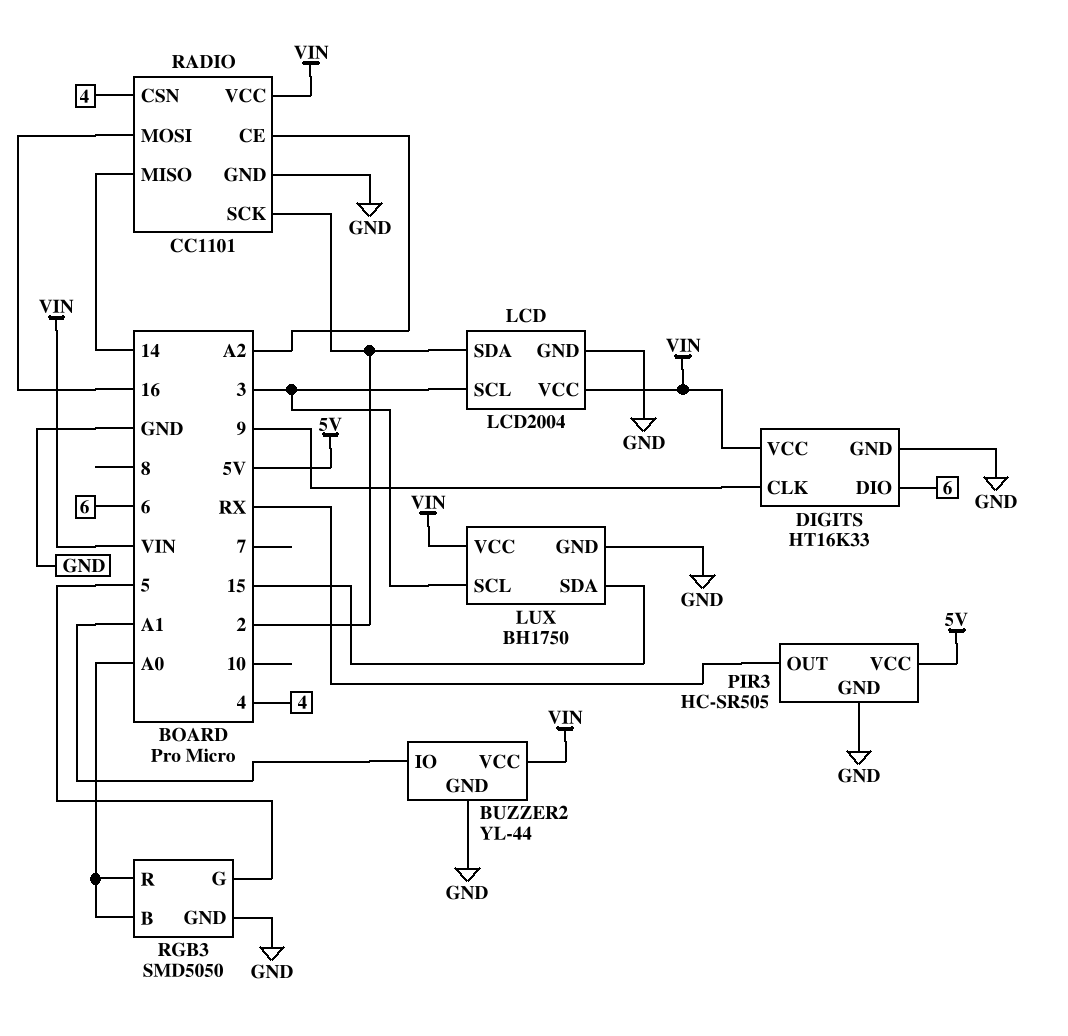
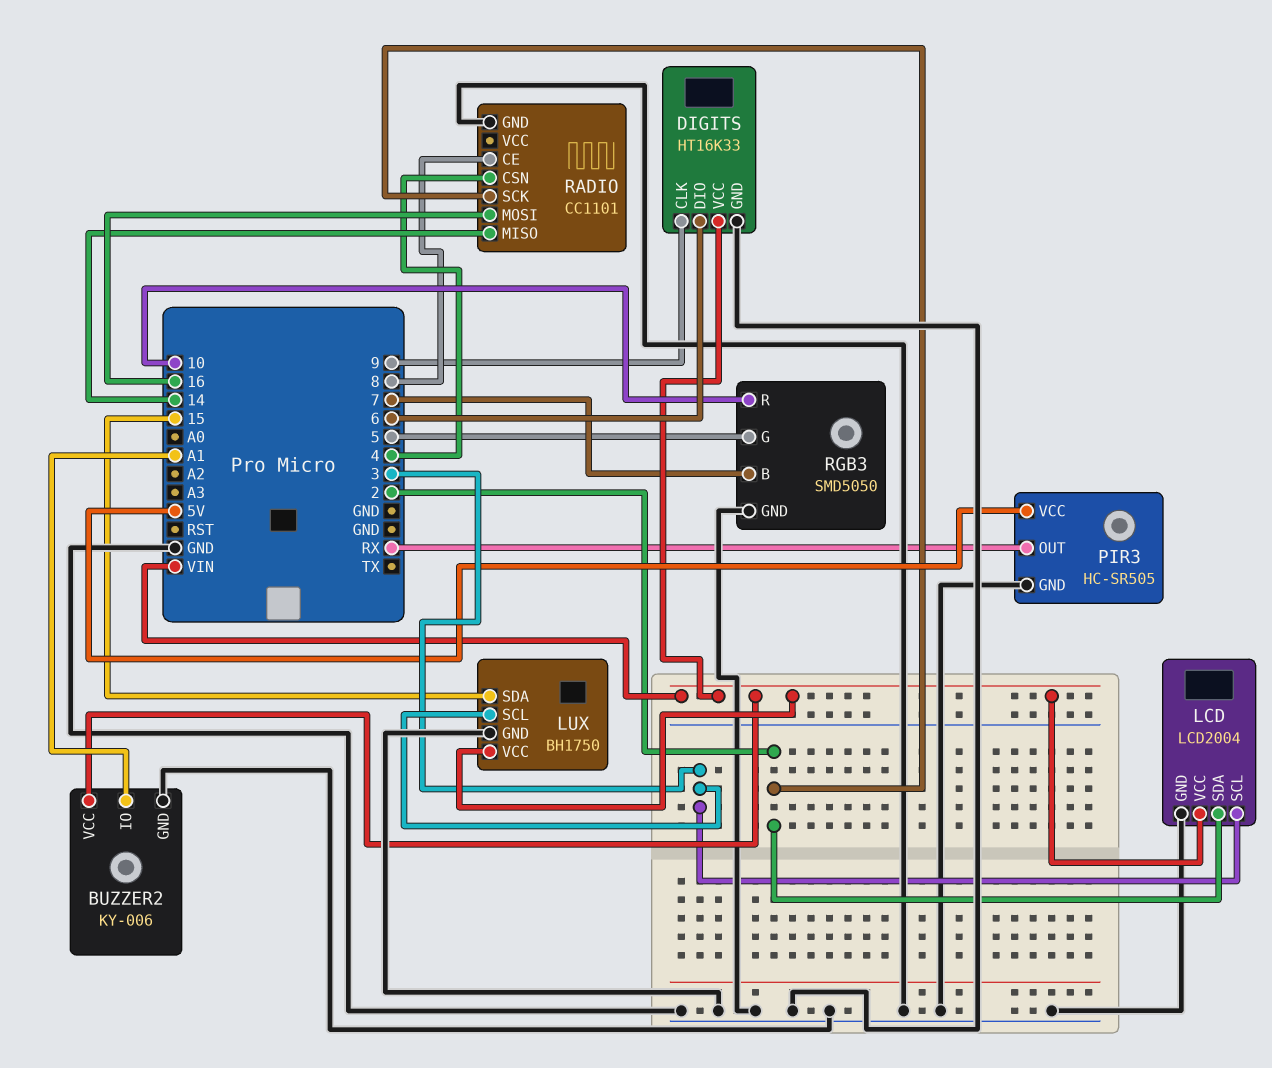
BUZZER2: YL-44 -> KY-006
RADIO pin CE: A2 -> 8
RADIO pin VCC: VIN -> none
RGB3 pin B: A0 -> 7
RGB3 pin R: A0 -> 10

